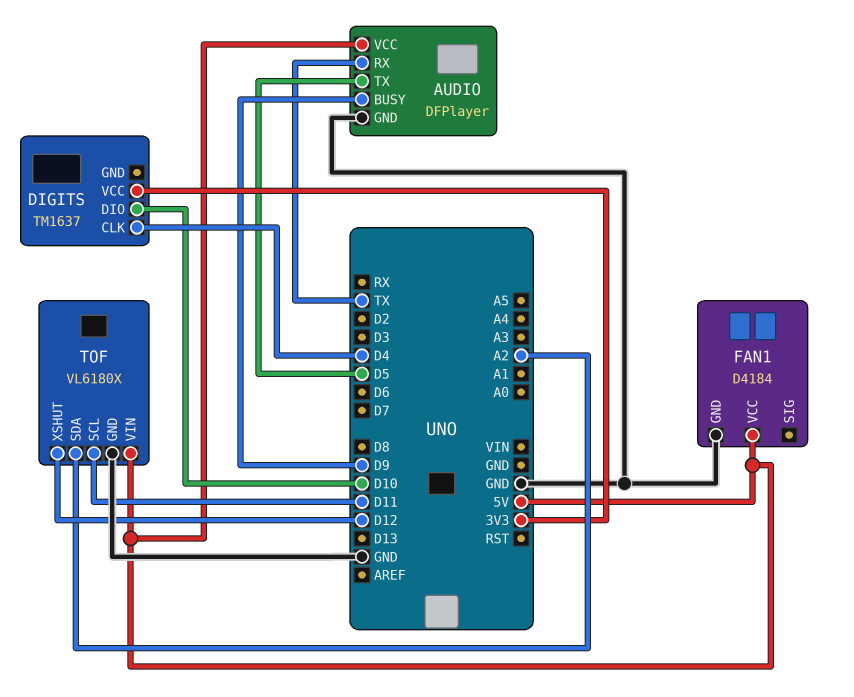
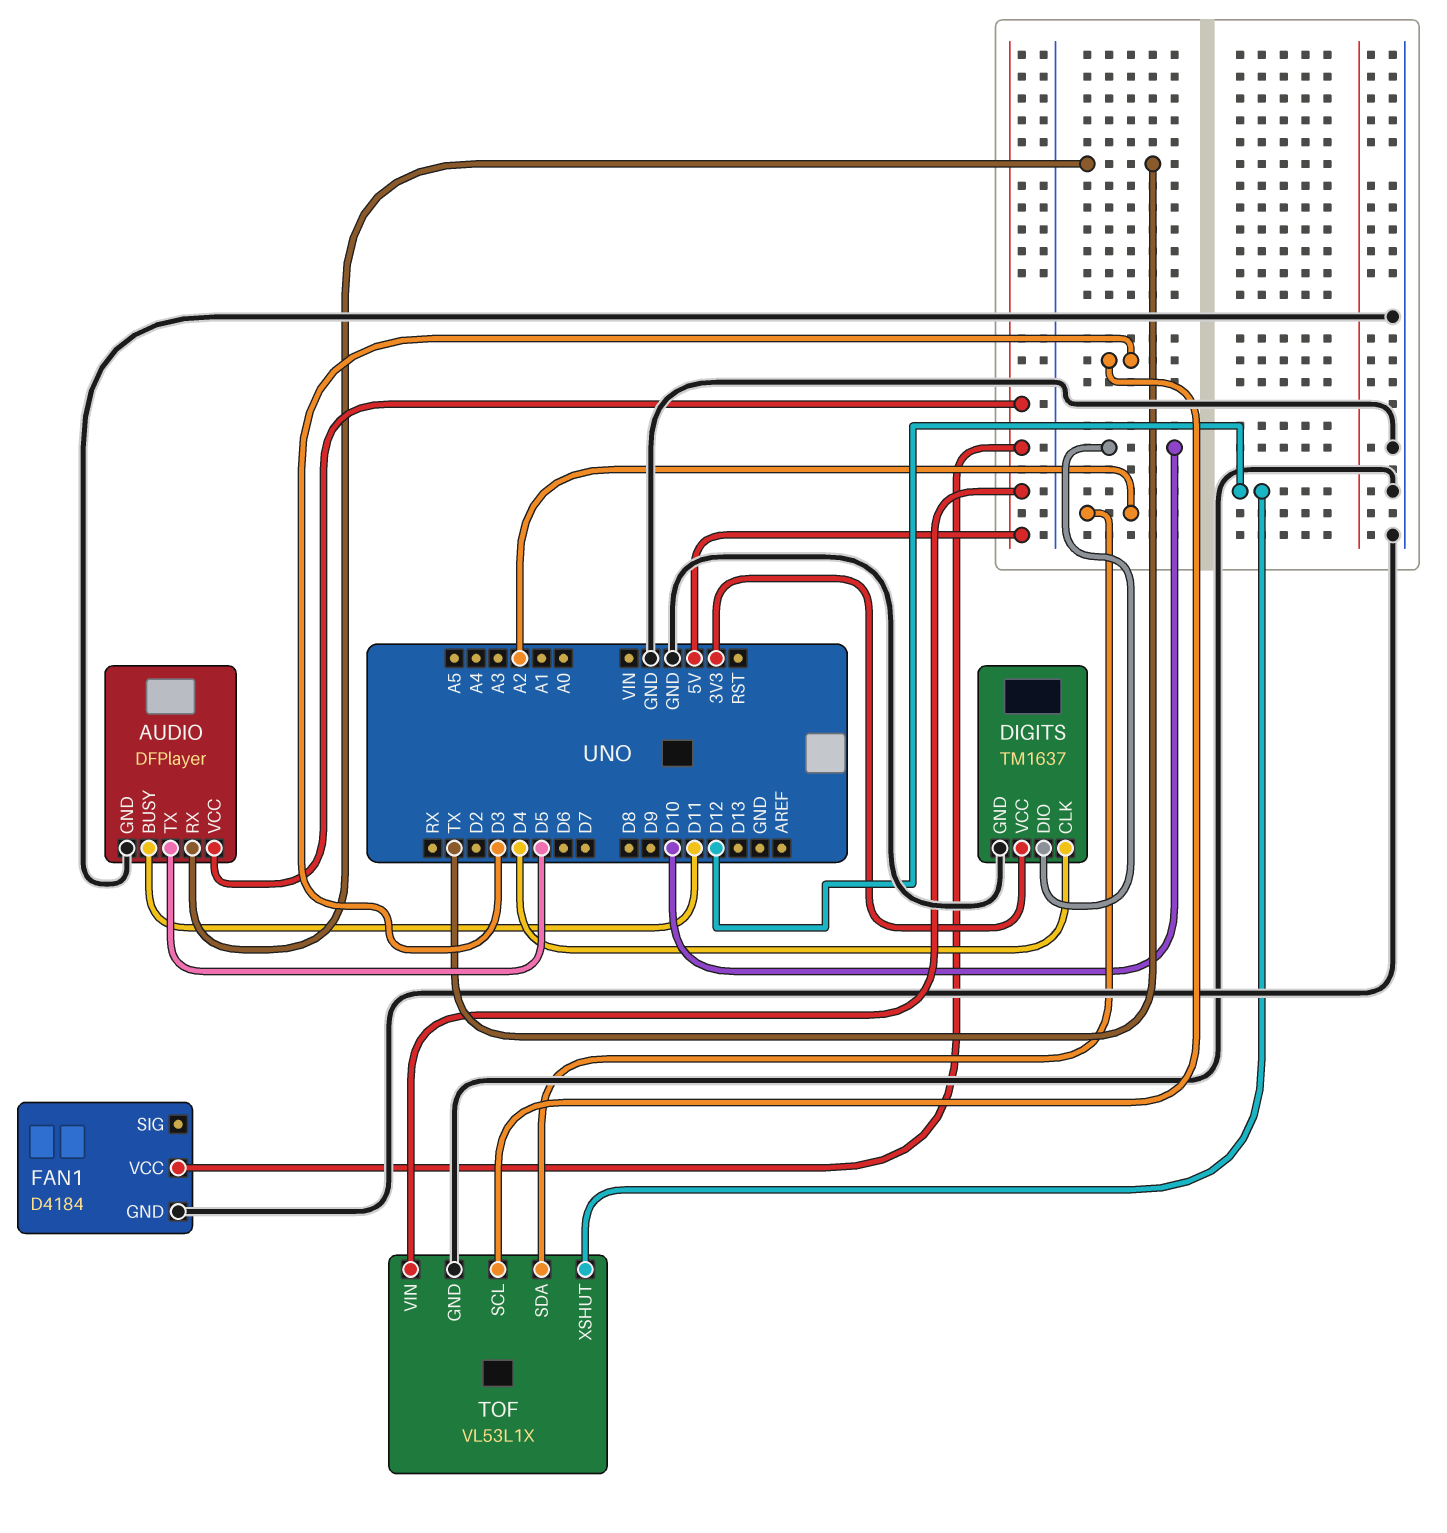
AUDIO pin BUSY: D9 -> D11
DIGITS pin GND: none -> GND
TOF: VL6180X -> VL53L1X
TOF pin SCL: D11 -> D3

